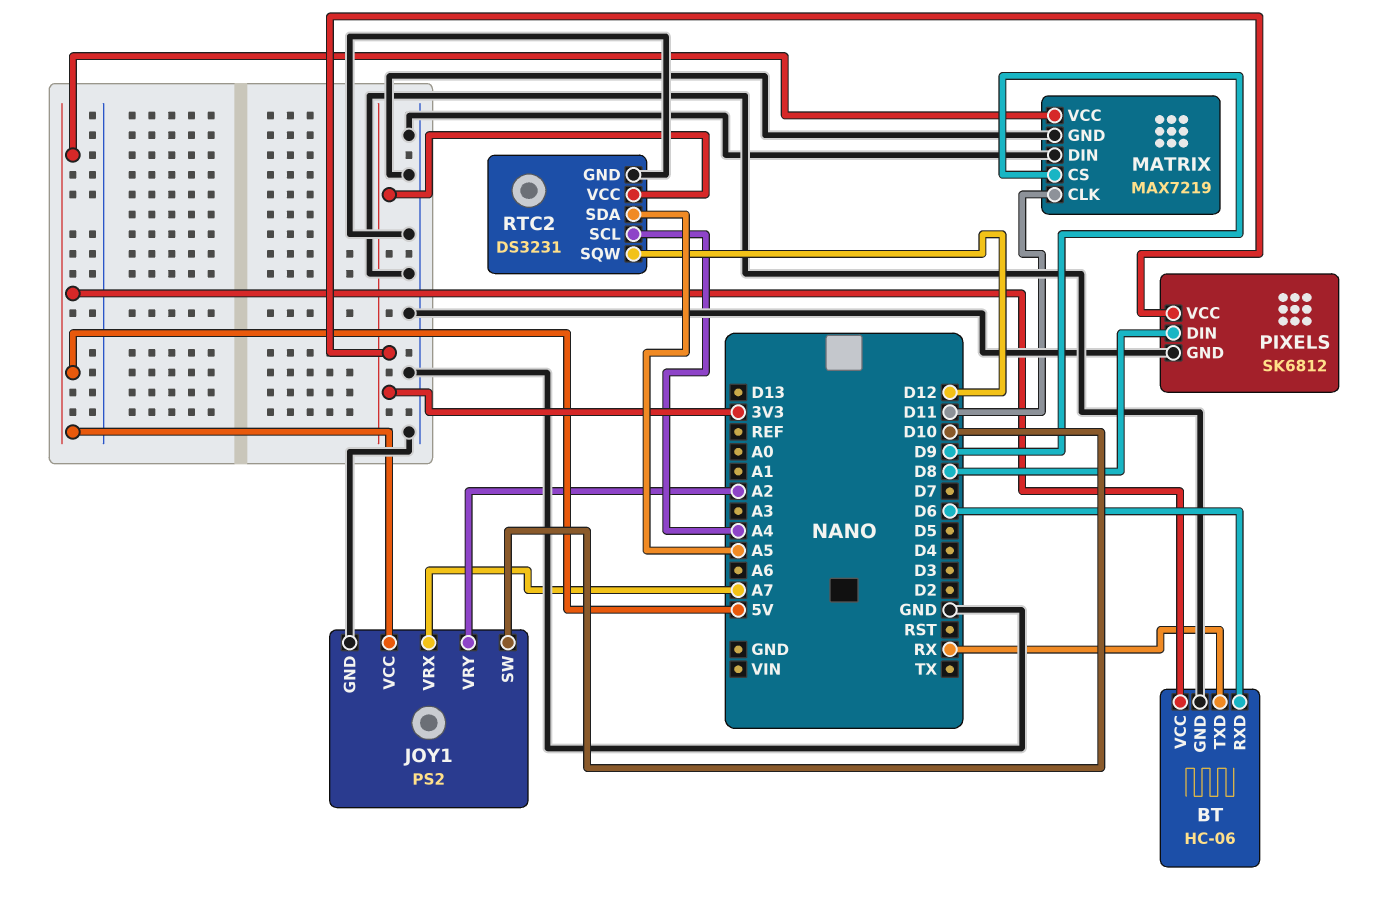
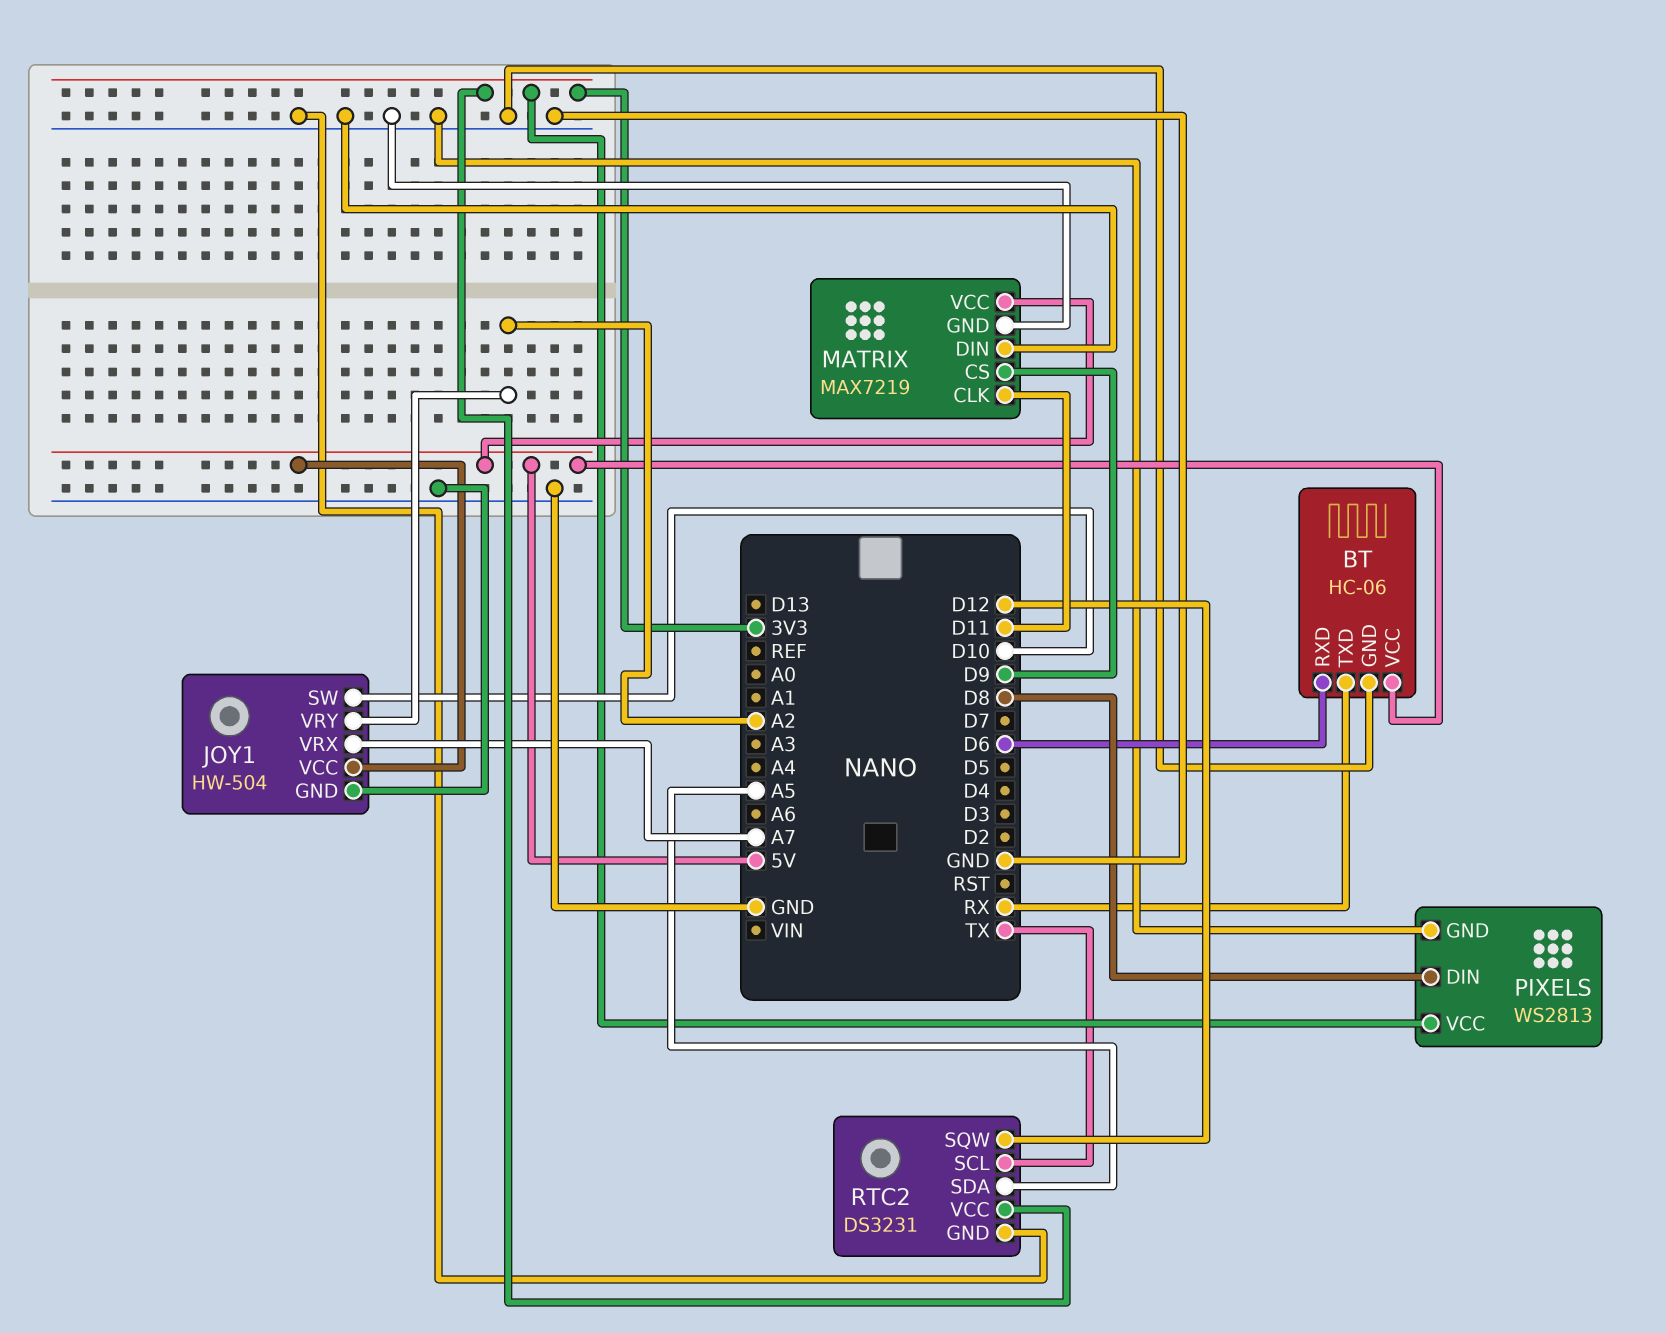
JOY1: PS2 -> HW-504
PIXELS: SK6812 -> WS2813
RTC2 pin SCL: A4 -> TX

